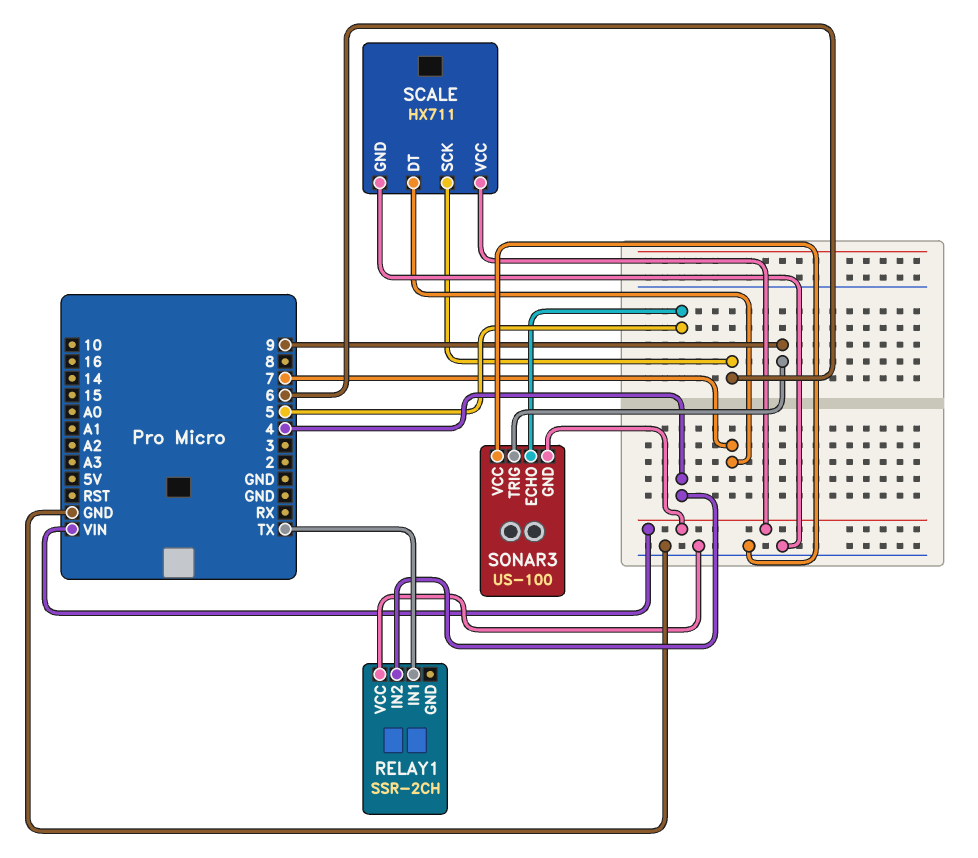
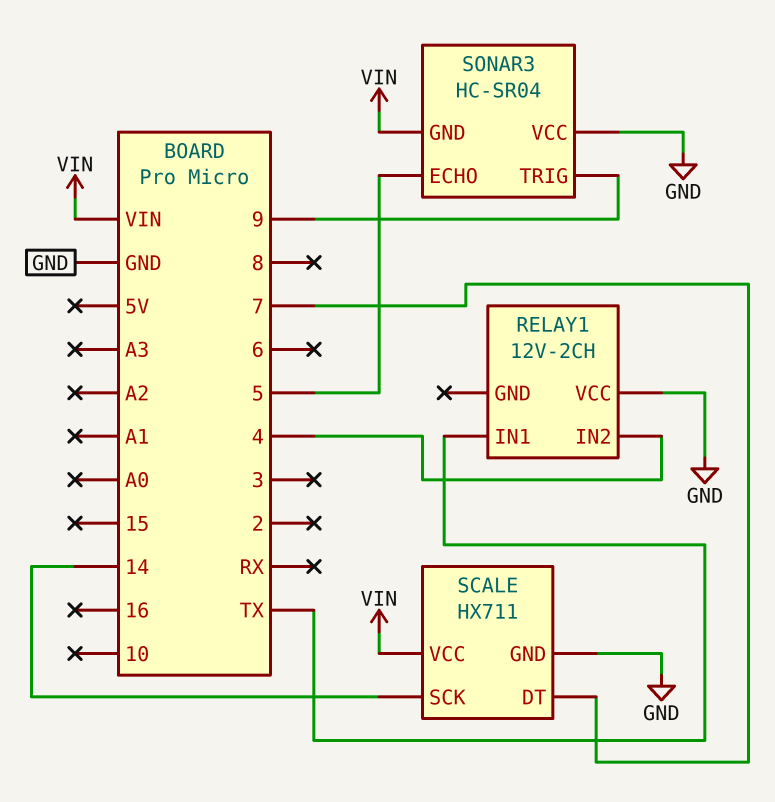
RELAY1: SSR-2CH -> 12V-2CH
SCALE pin SCK: 6 -> 14
SONAR3: US-100 -> HC-SR04

